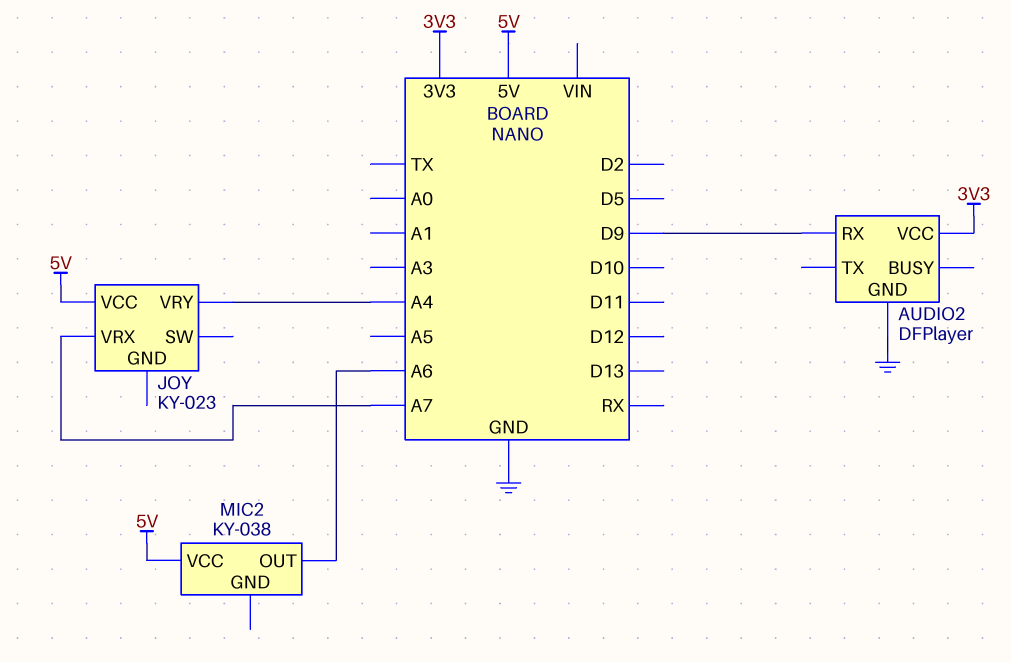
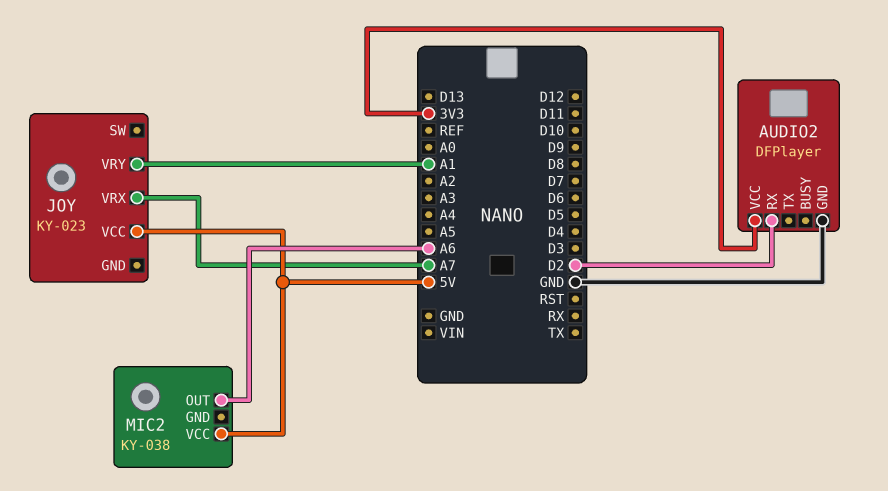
AUDIO2 pin RX: D9 -> D2
JOY pin VRY: A4 -> A1

